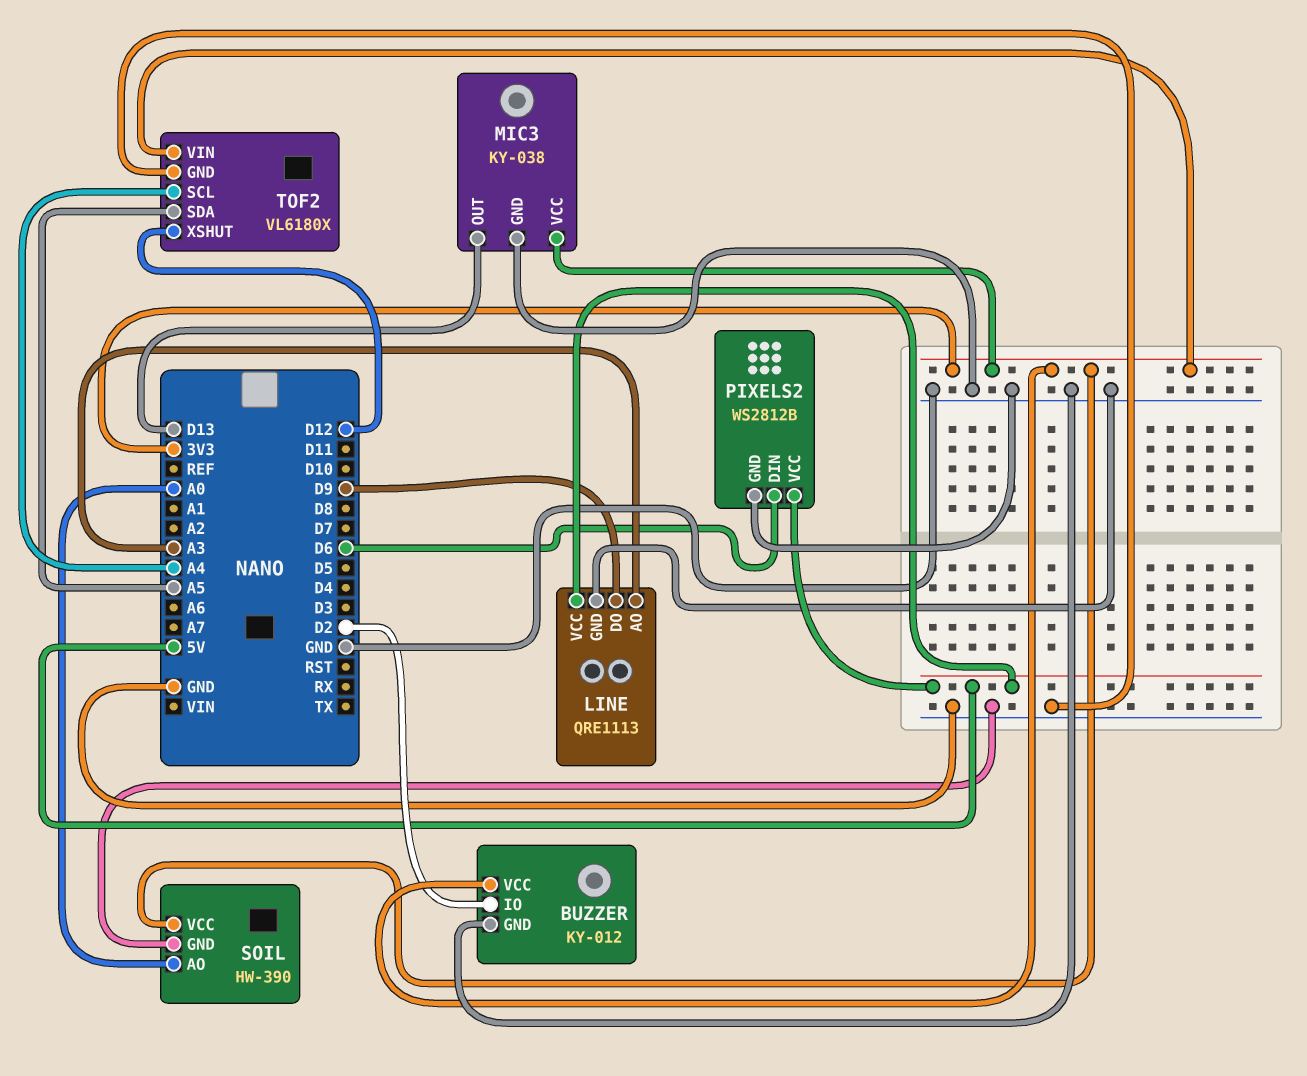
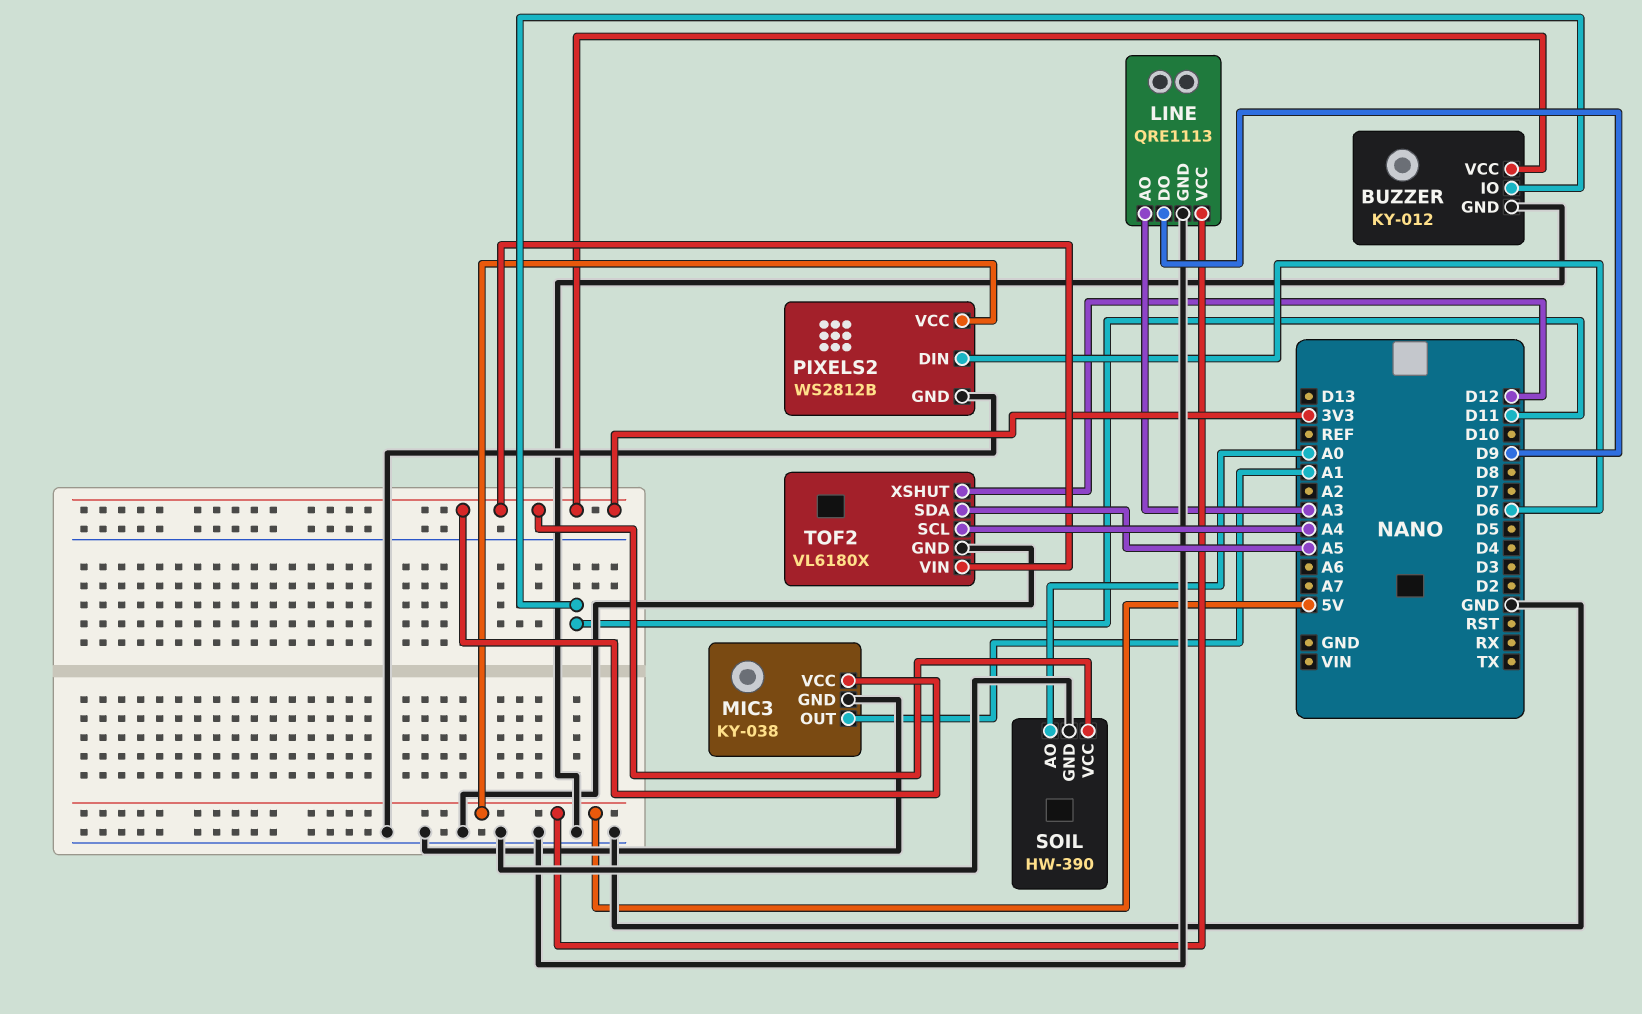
BUZZER pin IO: D2 -> D11
MIC3 pin OUT: D13 -> A1

